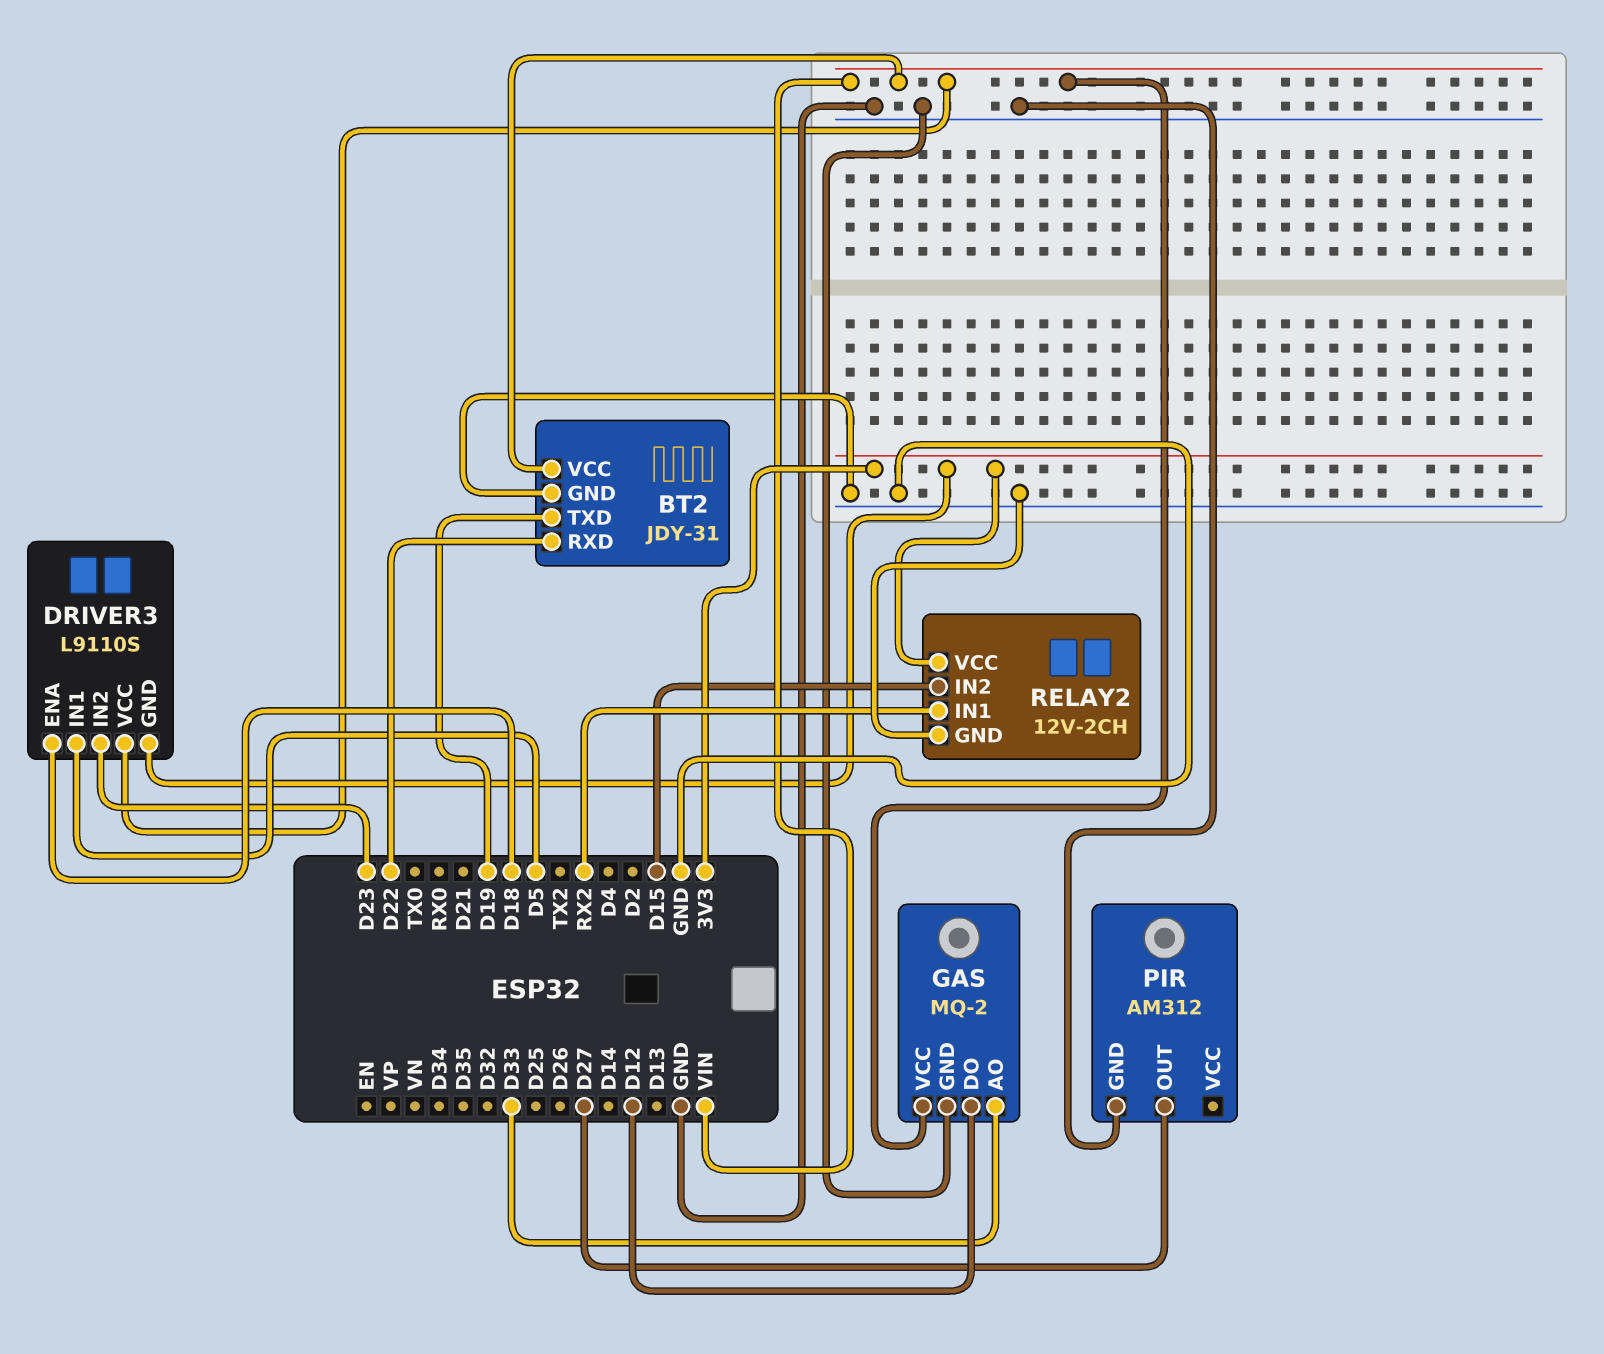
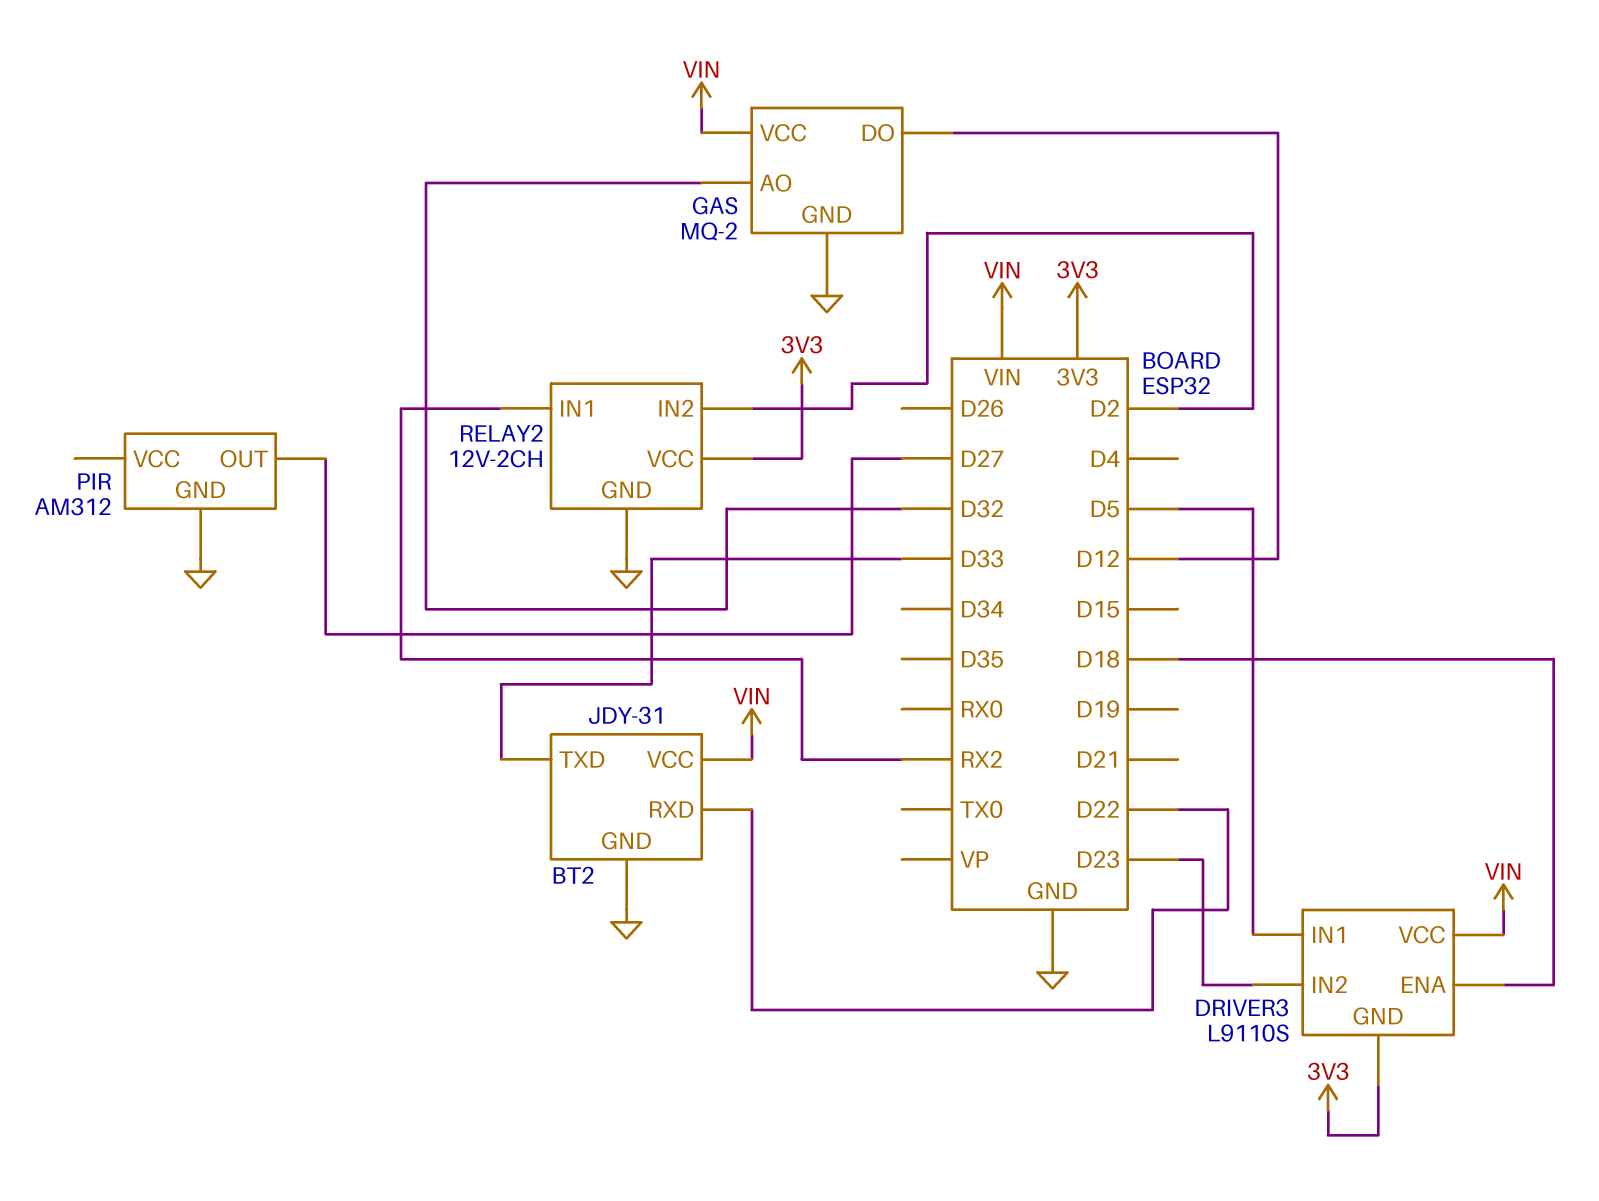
BT2 pin TXD: D19 -> D33
GAS pin AO: D33 -> D32
RELAY2 pin IN2: D15 -> D2

